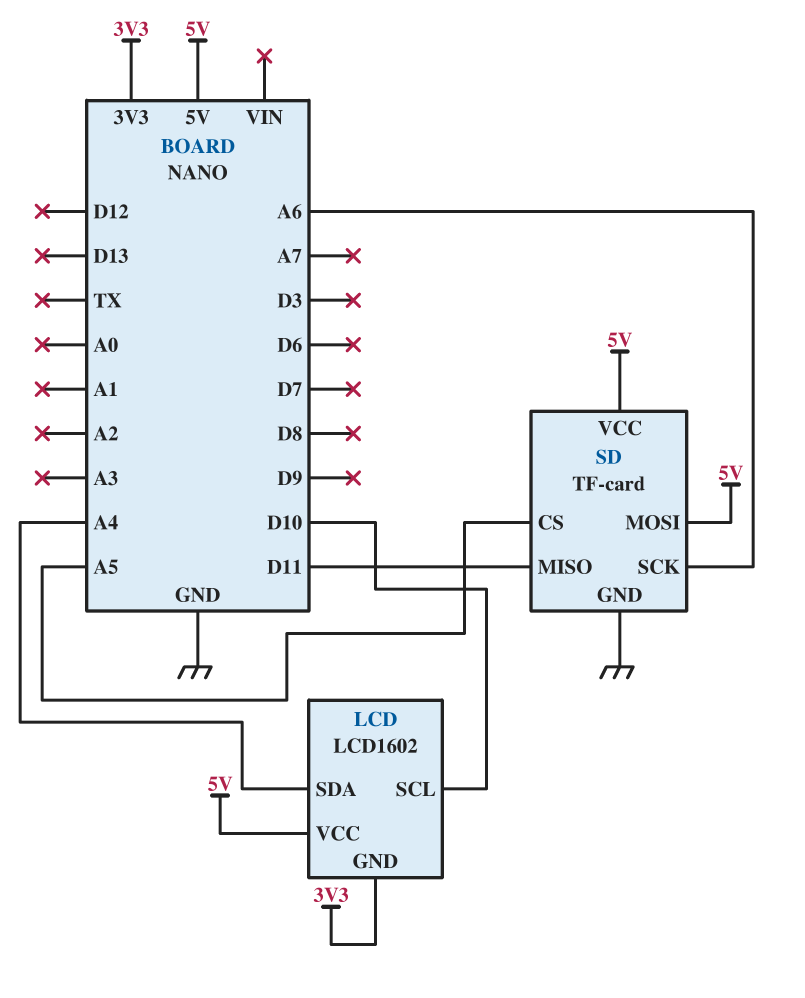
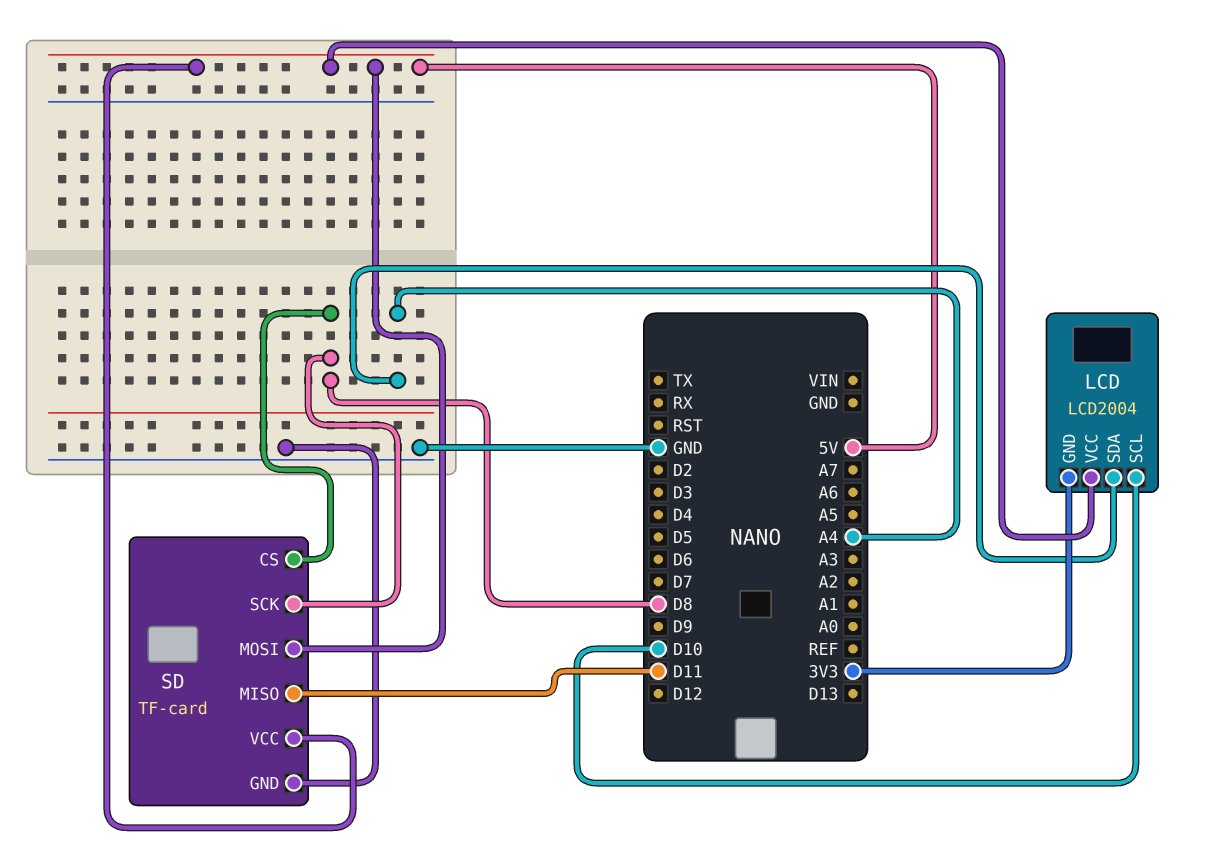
LCD: LCD1602 -> LCD2004
SD pin CS: A5 -> D8
SD pin SCK: A6 -> D8

